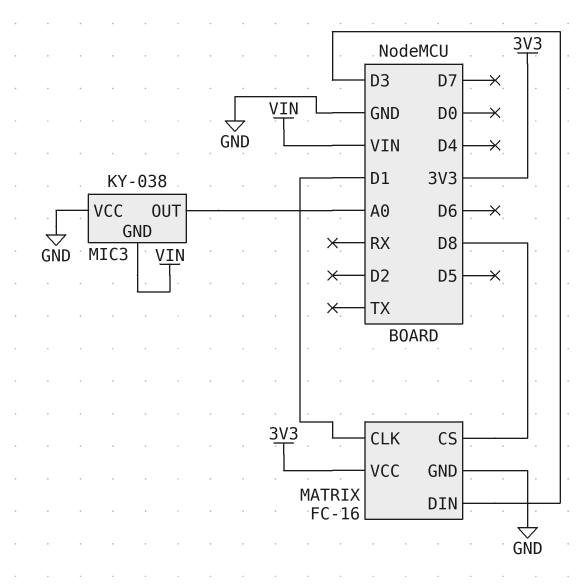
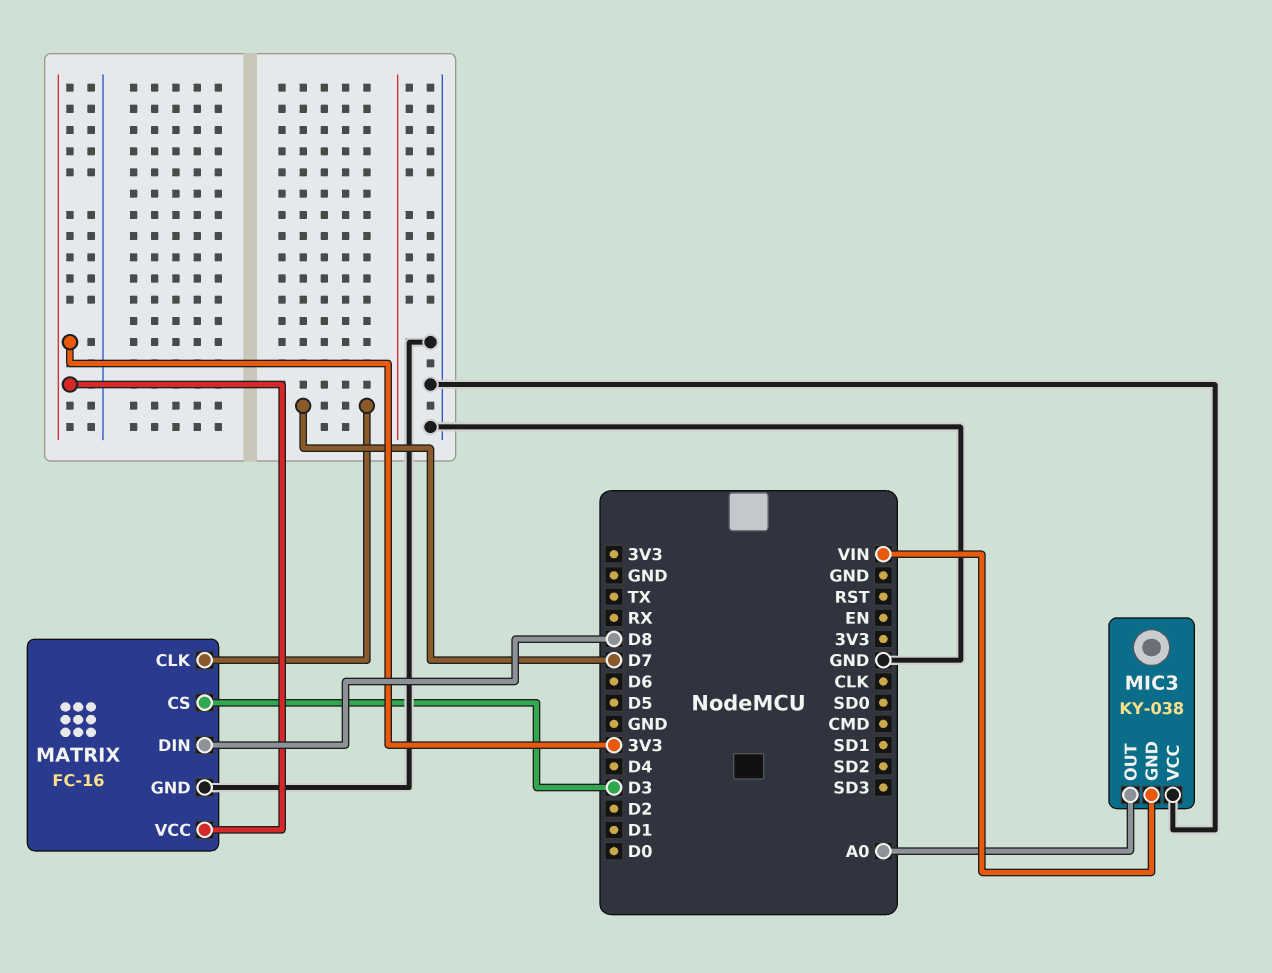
MATRIX pin CLK: D1 -> D7
MATRIX pin CS: D8 -> D3
MATRIX pin DIN: D3 -> D8

